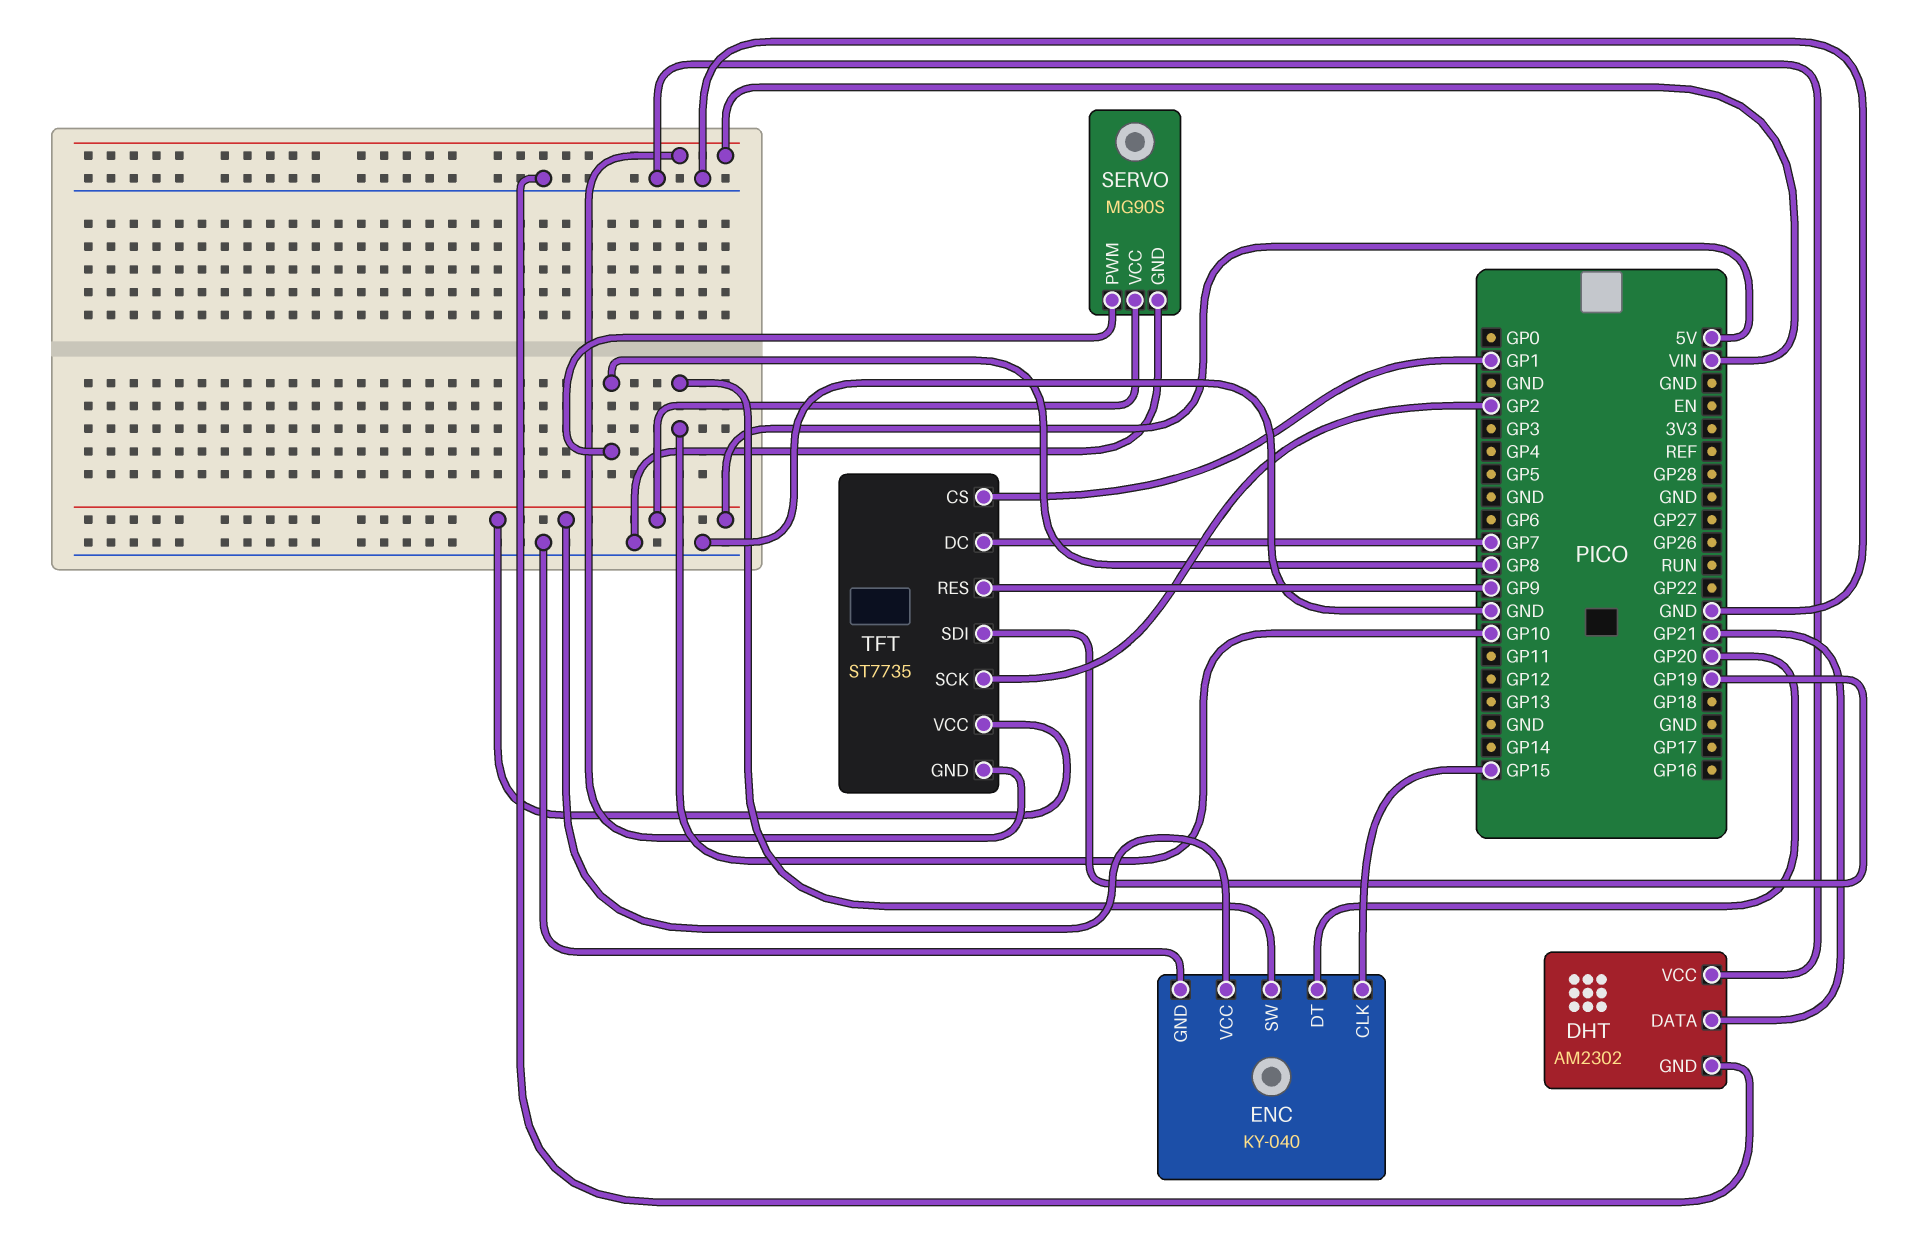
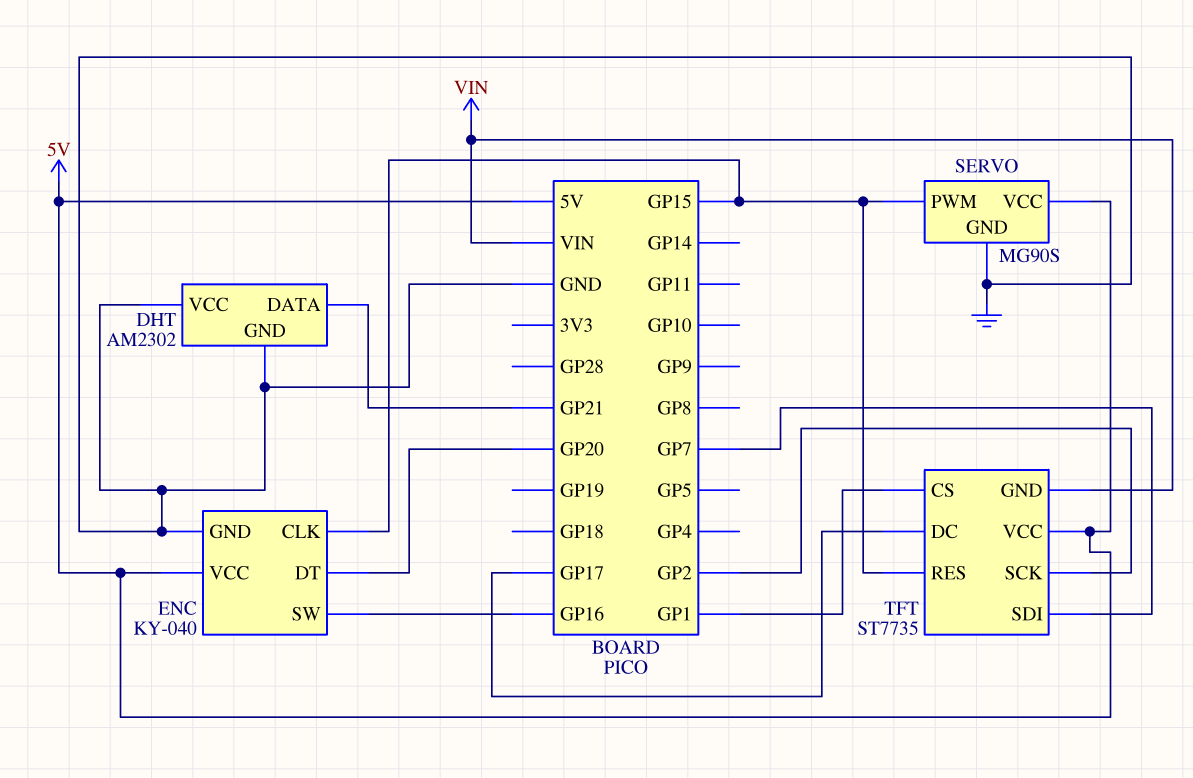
ENC pin SW: GP10 -> GP16
SERVO pin PWM: GP8 -> GP15
TFT pin DC: GP7 -> GP17
TFT pin RES: GP9 -> GP15
TFT pin SDI: GP19 -> GP7

